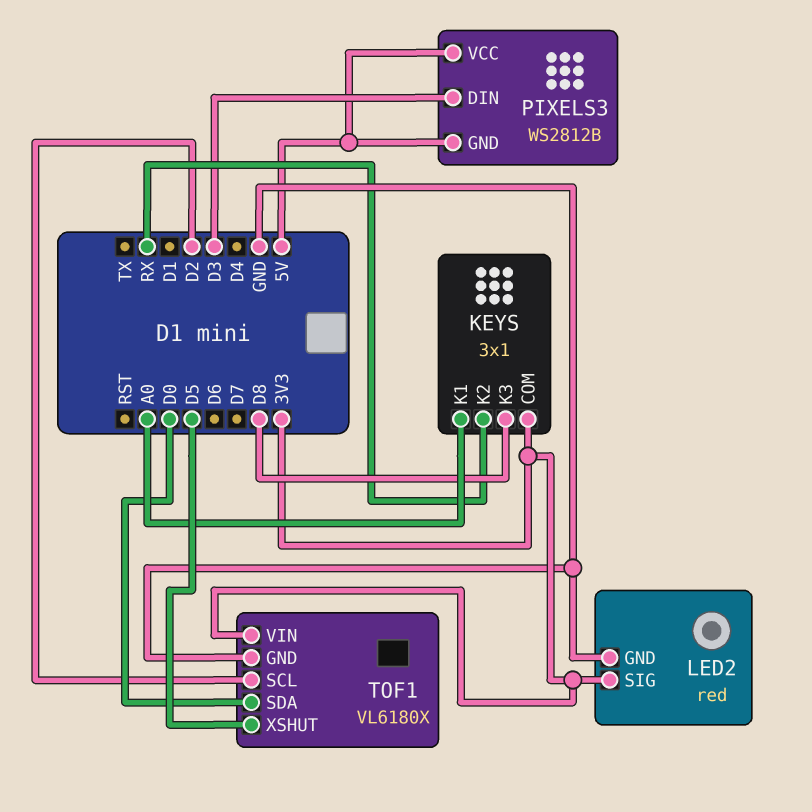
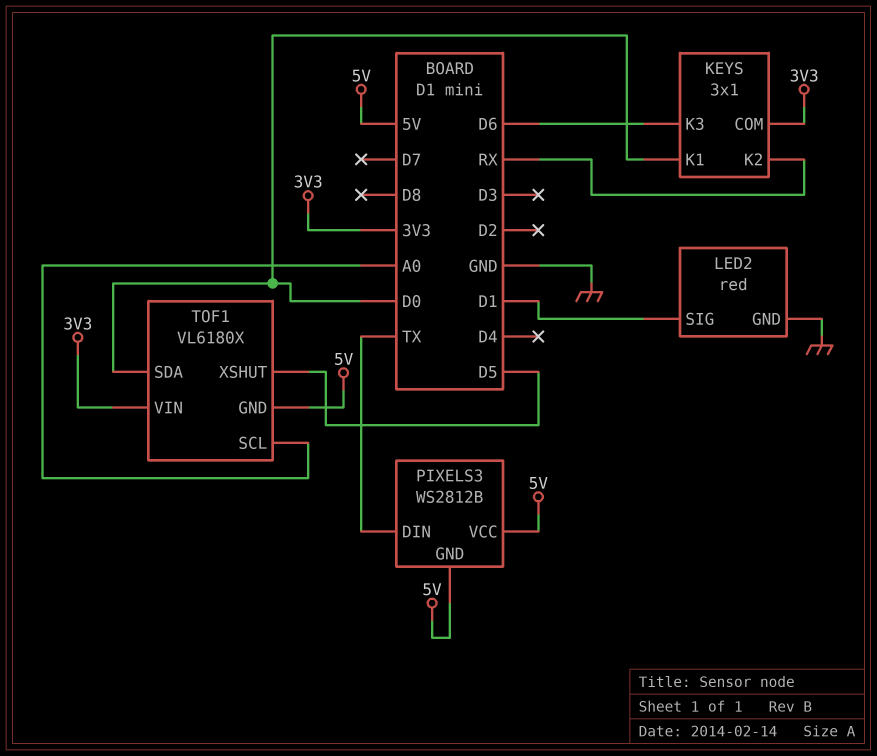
KEYS pin K1: A0 -> D0
KEYS pin K3: D8 -> D6
LED2 pin SIG: 3V3 -> D1
PIXELS3 pin DIN: D3 -> TX
TOF1 pin GND: GND -> 5V
TOF1 pin SCL: D2 -> A0

